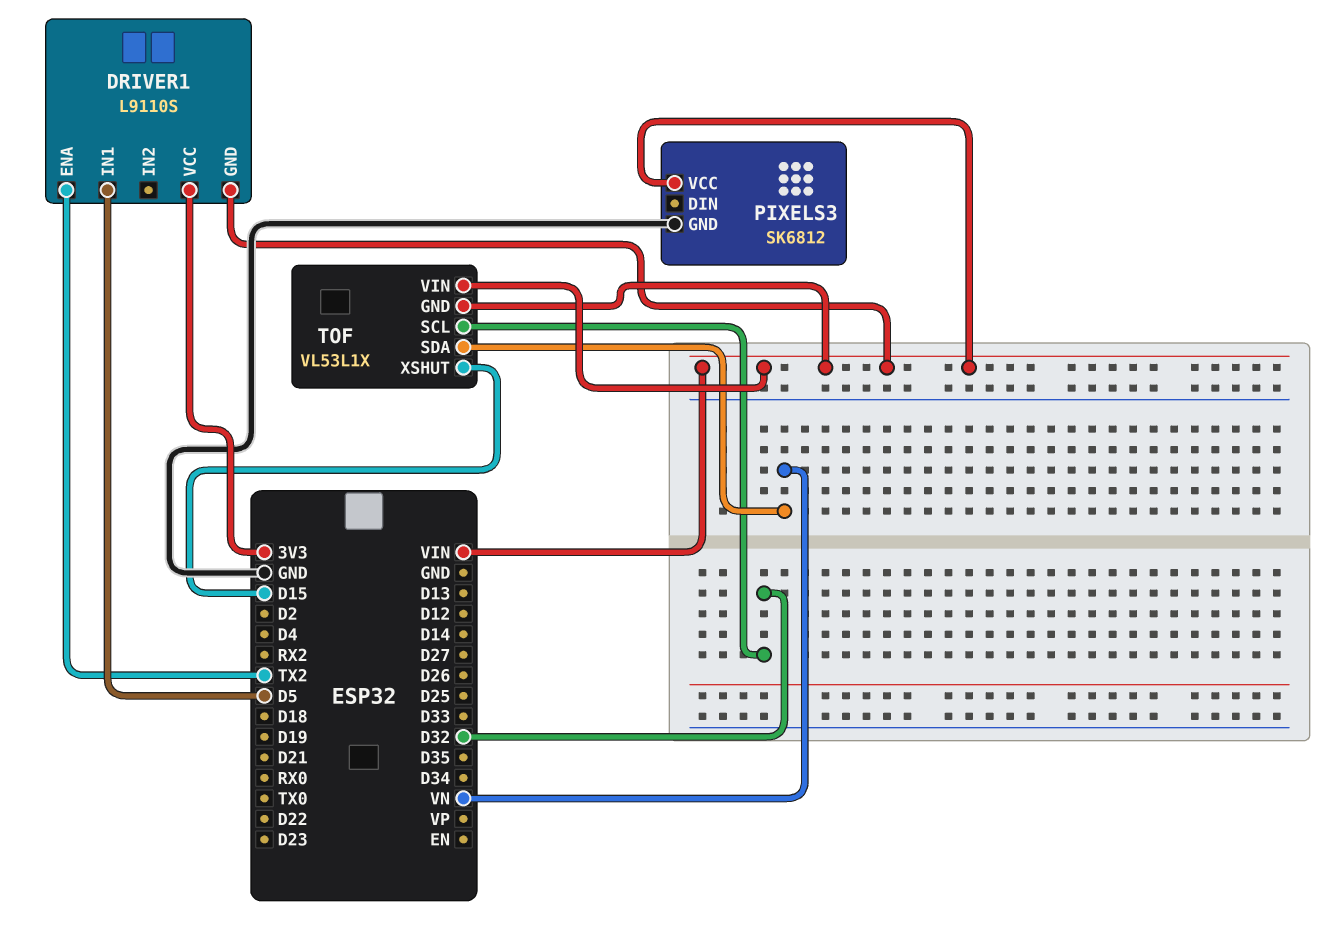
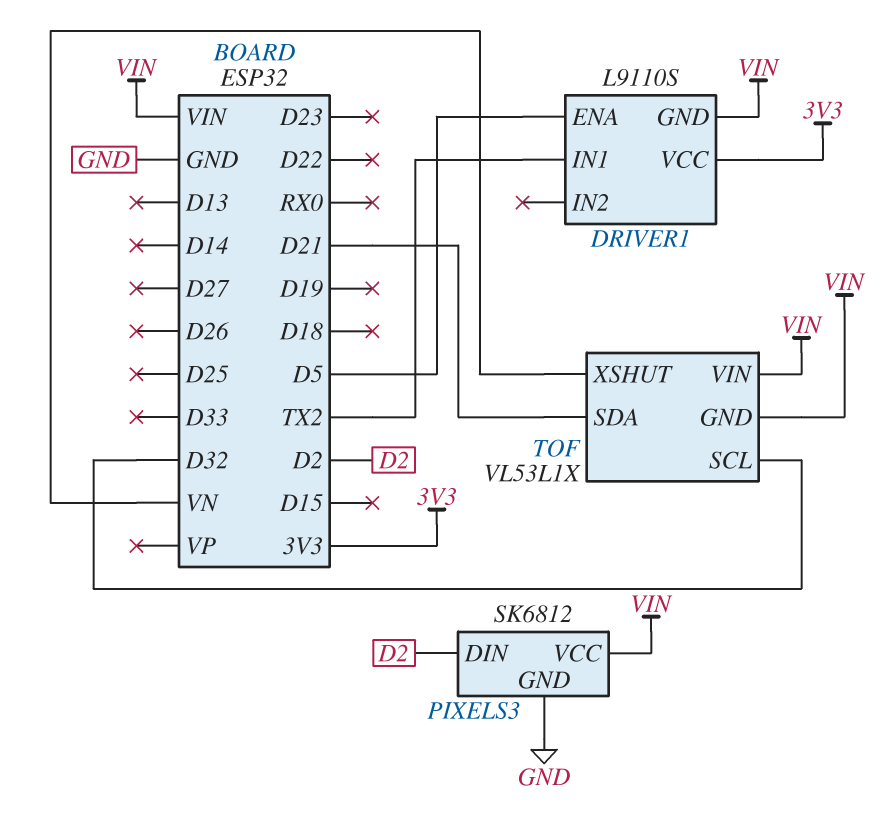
DRIVER1 pin ENA: TX2 -> D5
DRIVER1 pin IN1: D5 -> TX2
PIXELS3 pin DIN: none -> D2
TOF pin SDA: VN -> D21
TOF pin XSHUT: D15 -> VN

